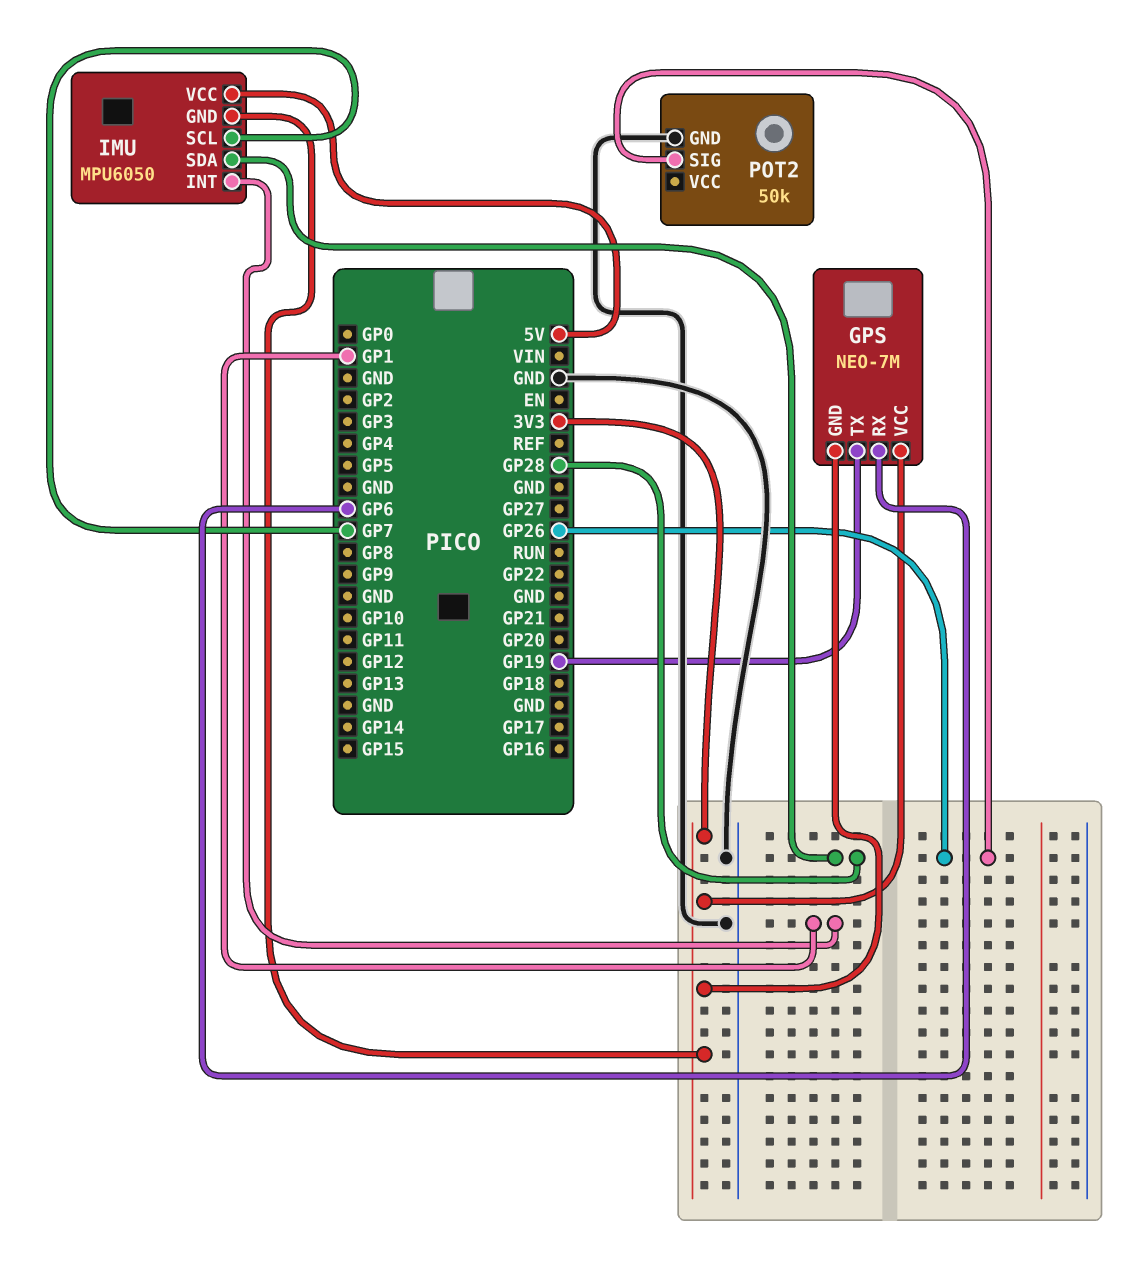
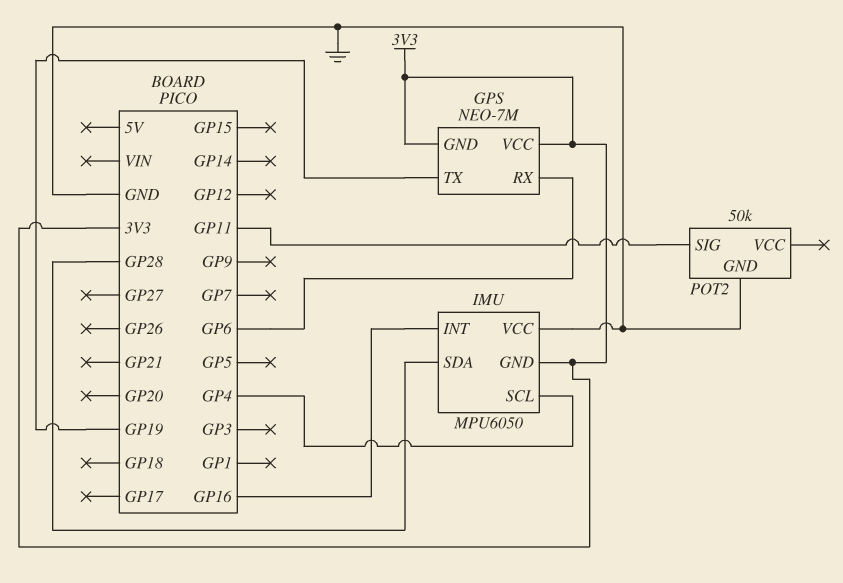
IMU pin INT: GP1 -> GP16
IMU pin SCL: GP7 -> GP4
IMU pin VCC: 5V -> GND
POT2 pin SIG: GP26 -> GP11

